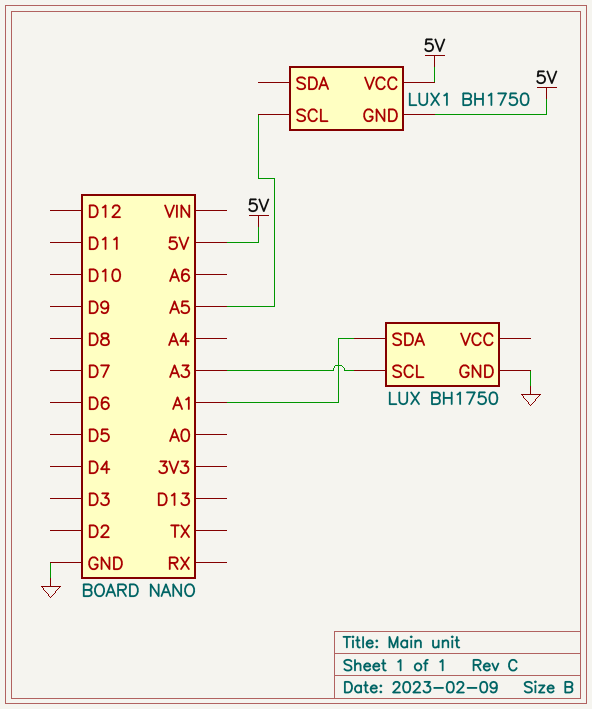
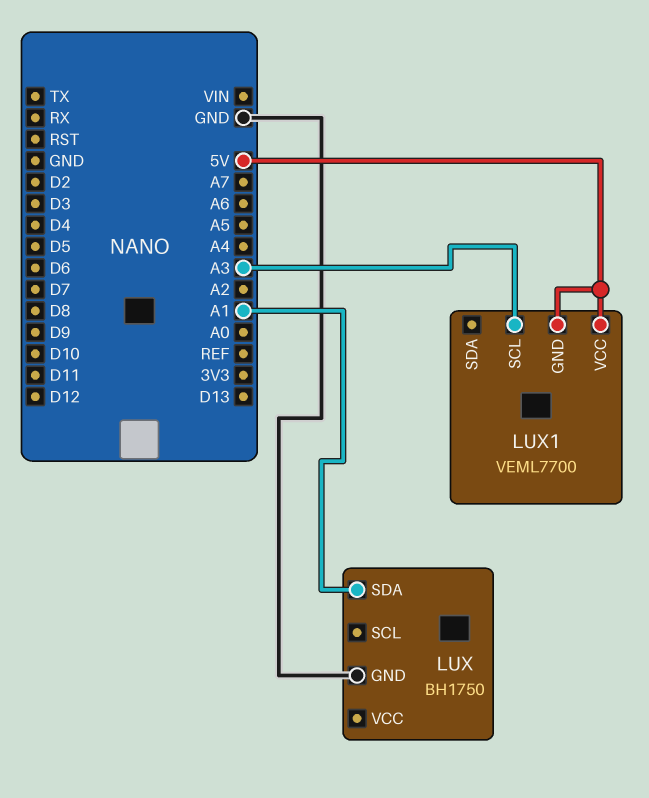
LUX pin SCL: A3 -> none
LUX1: BH1750 -> VEML7700
LUX1 pin SCL: A5 -> A3

